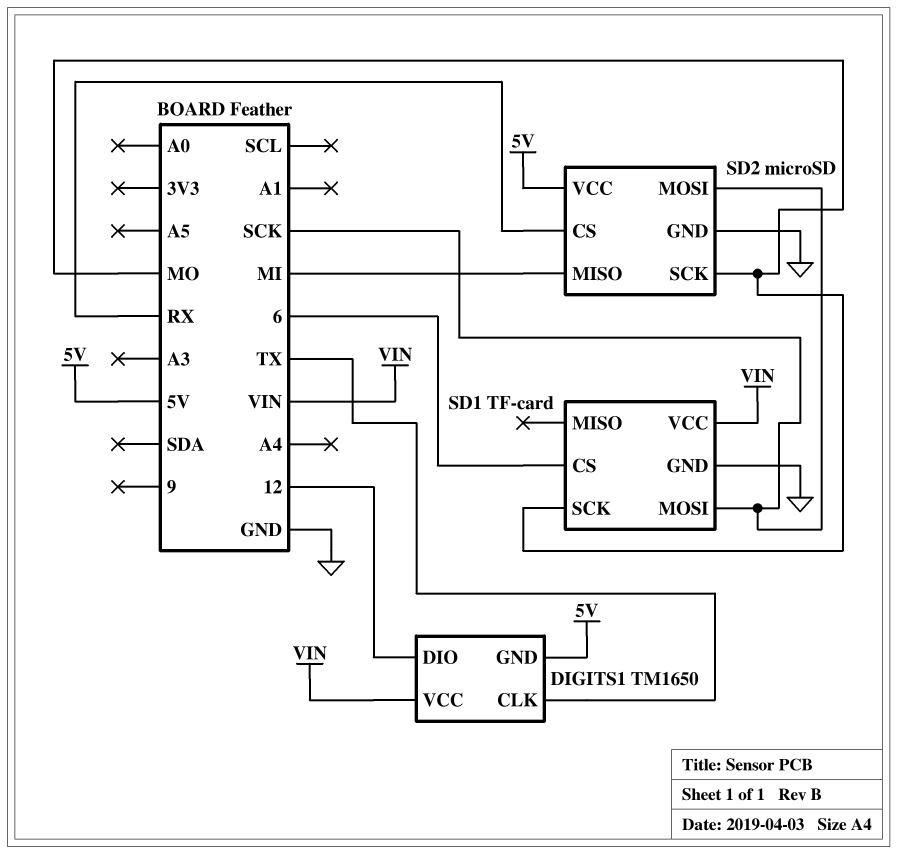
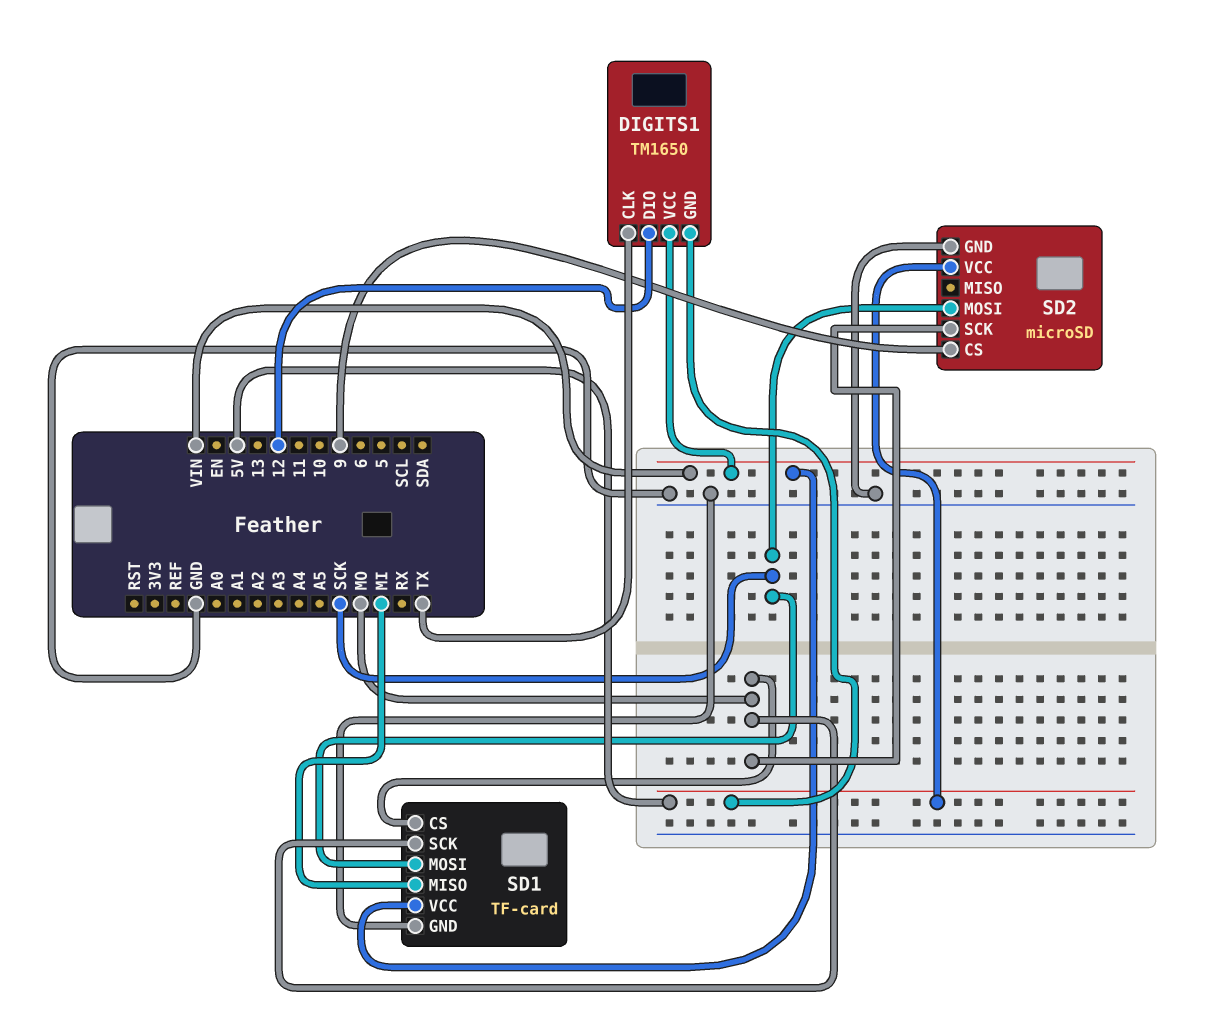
SD1 pin CS: 6 -> MO
SD1 pin MISO: none -> MI
SD2 pin CS: RX -> 9
SD2 pin MISO: MI -> none

